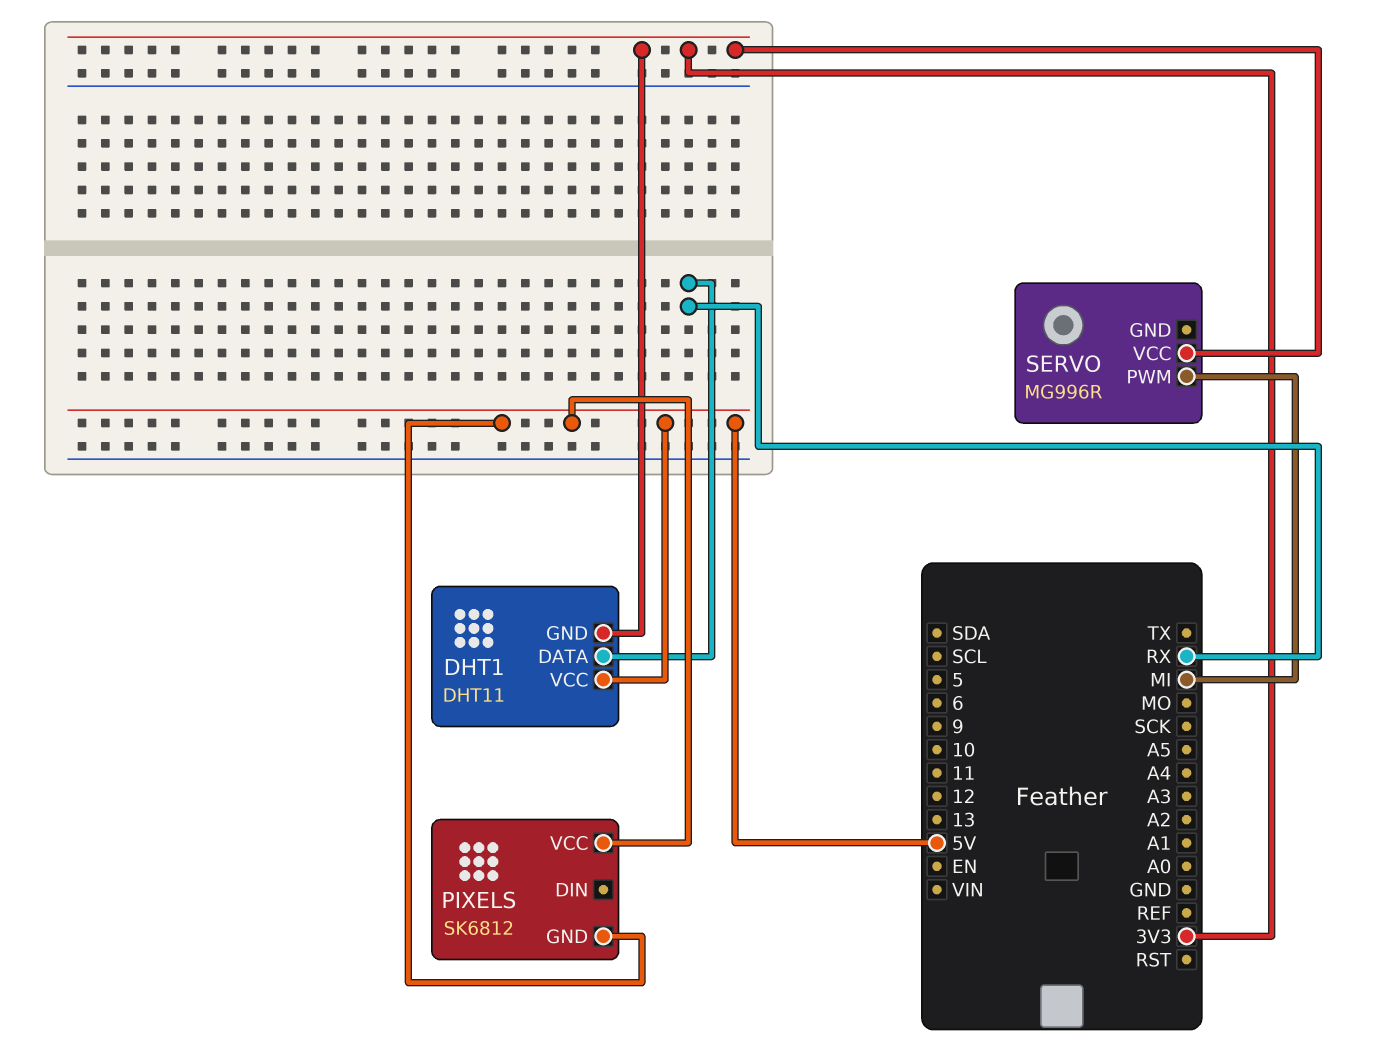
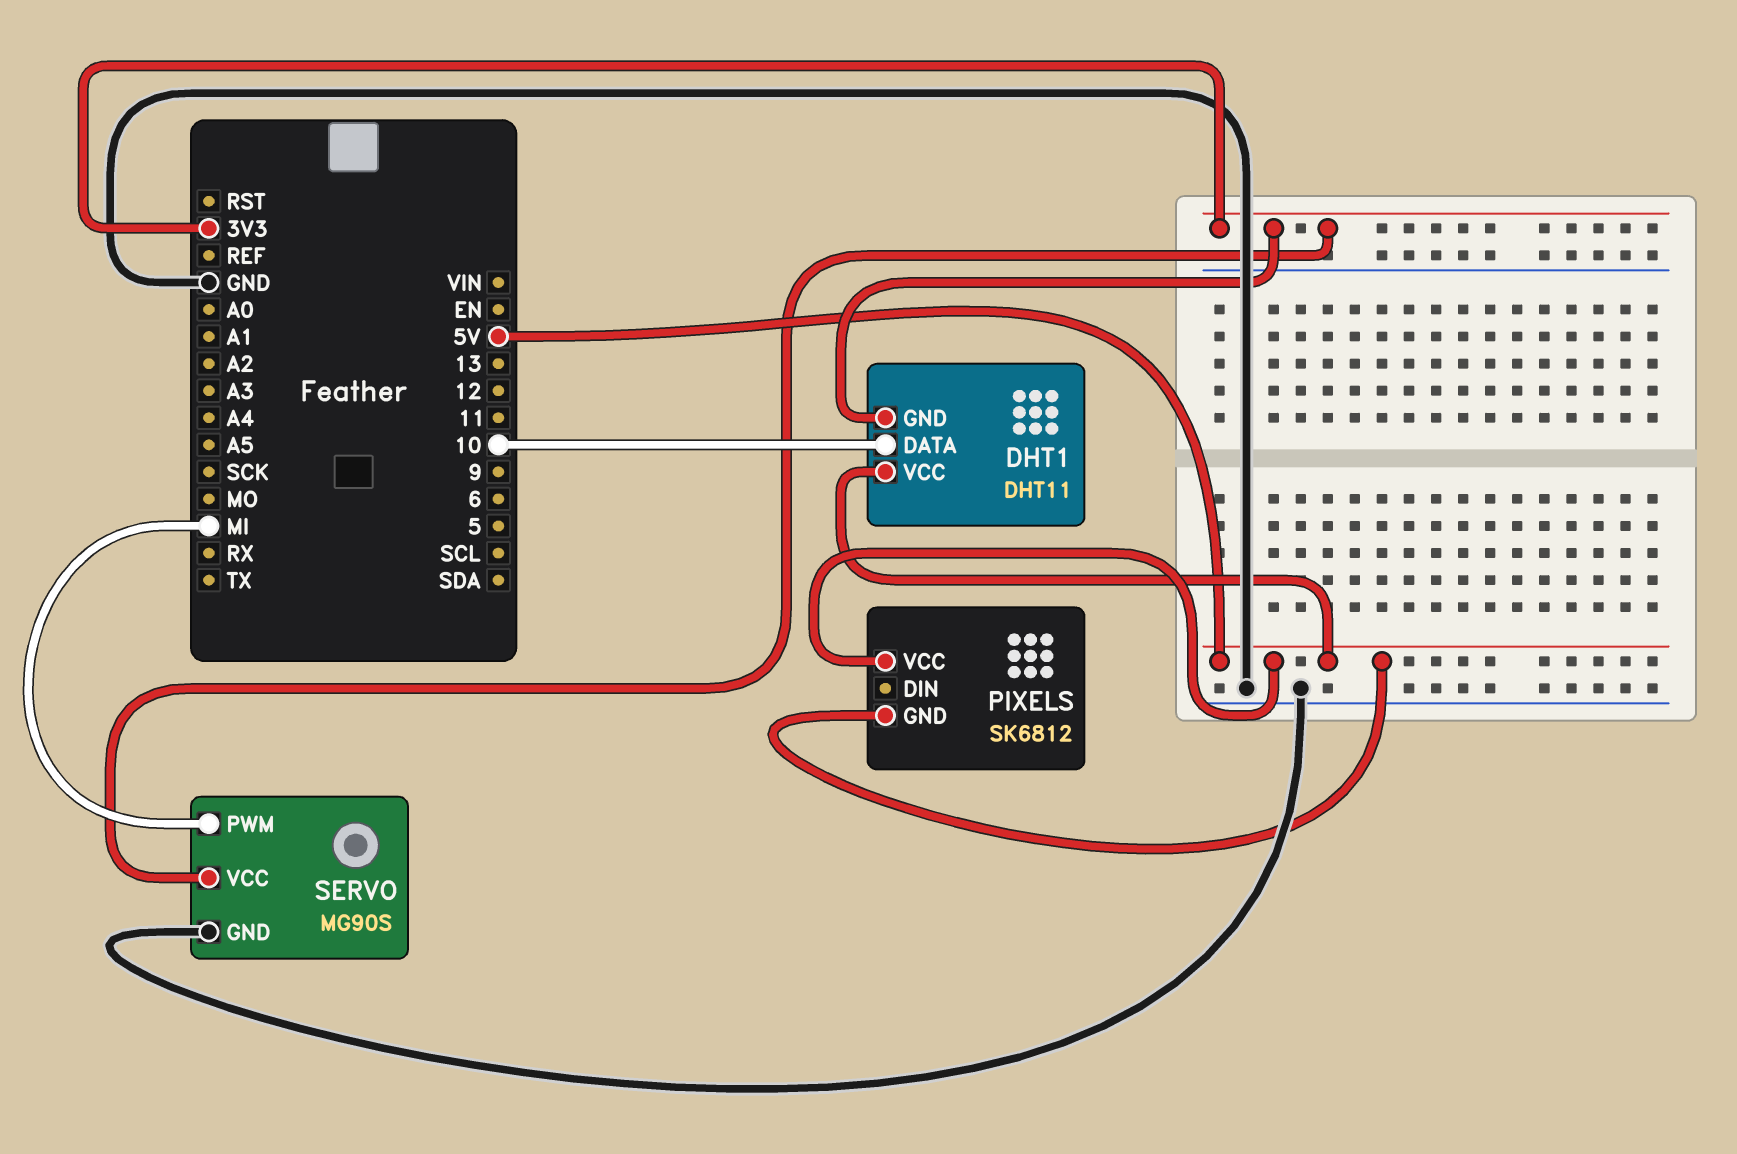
DHT1 pin DATA: RX -> 10
SERVO: MG996R -> MG90S
SERVO pin GND: none -> GND

